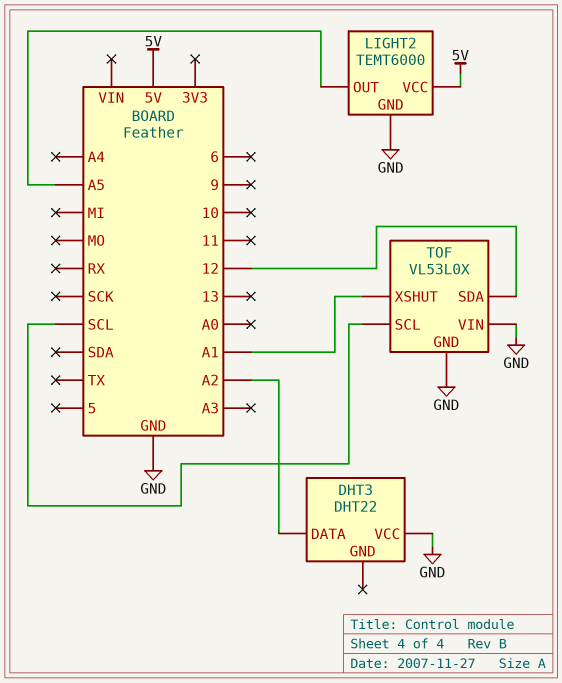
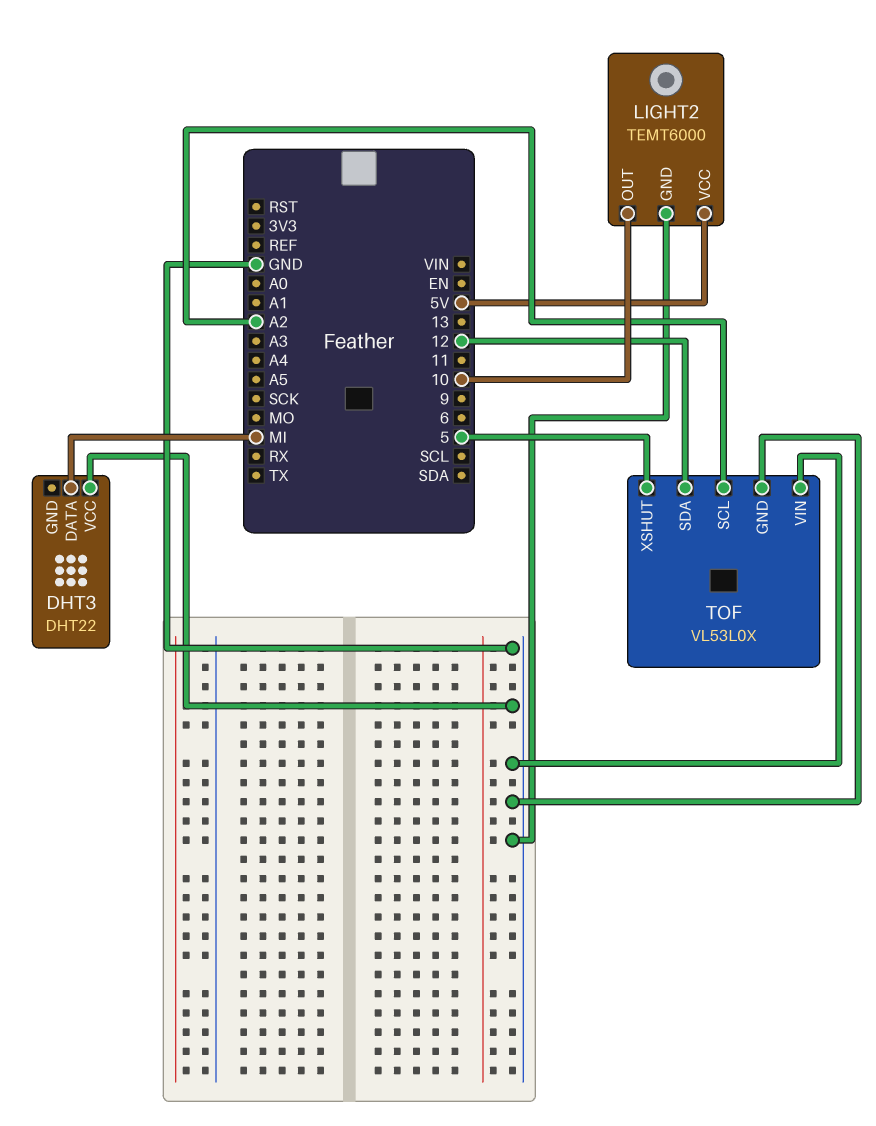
DHT3 pin DATA: A2 -> MI
LIGHT2 pin OUT: A5 -> 10
TOF pin SCL: SCL -> A2
TOF pin XSHUT: A1 -> 5

